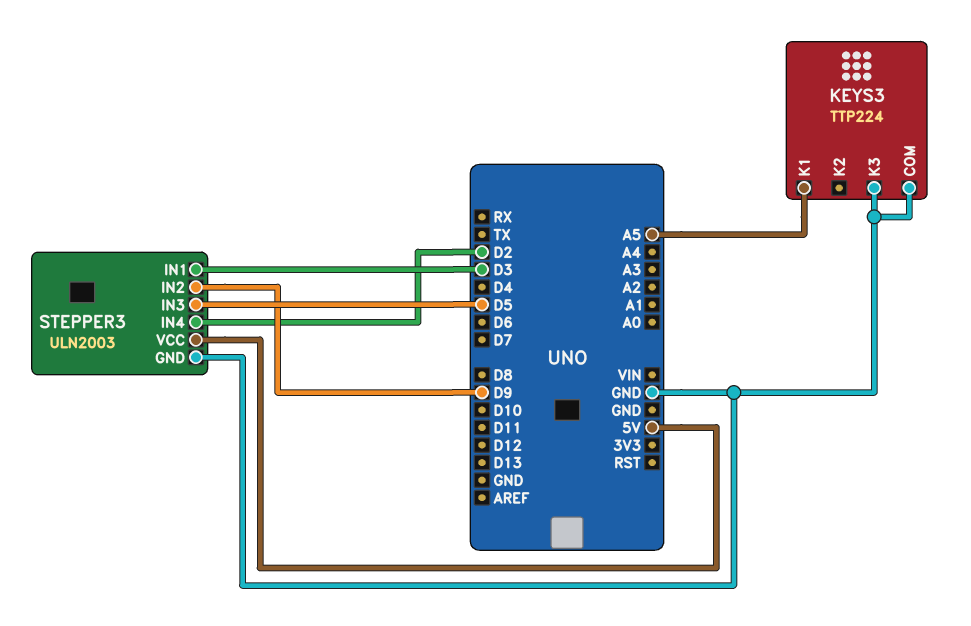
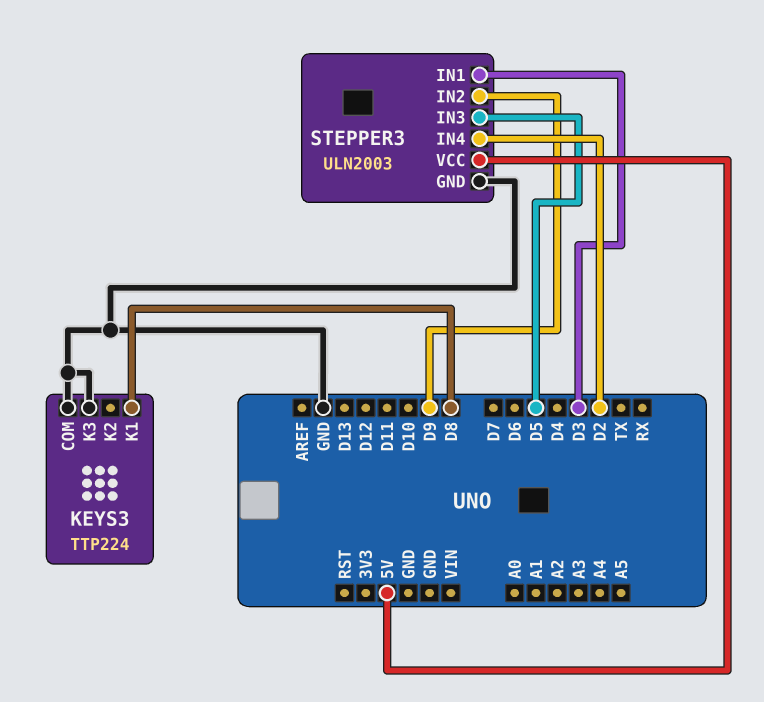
KEYS3 pin K1: A5 -> D8

